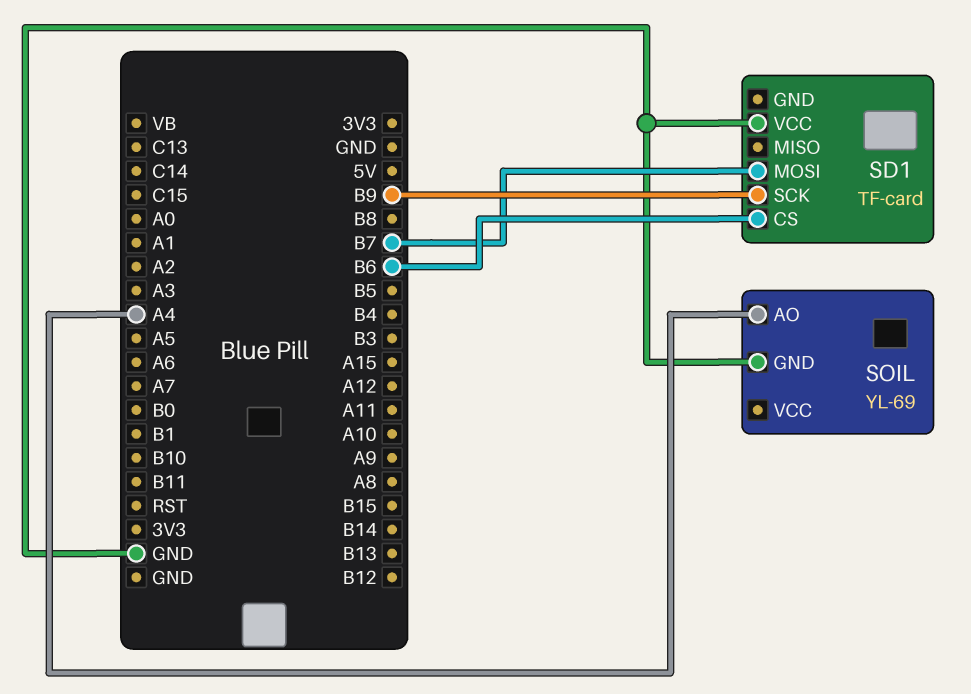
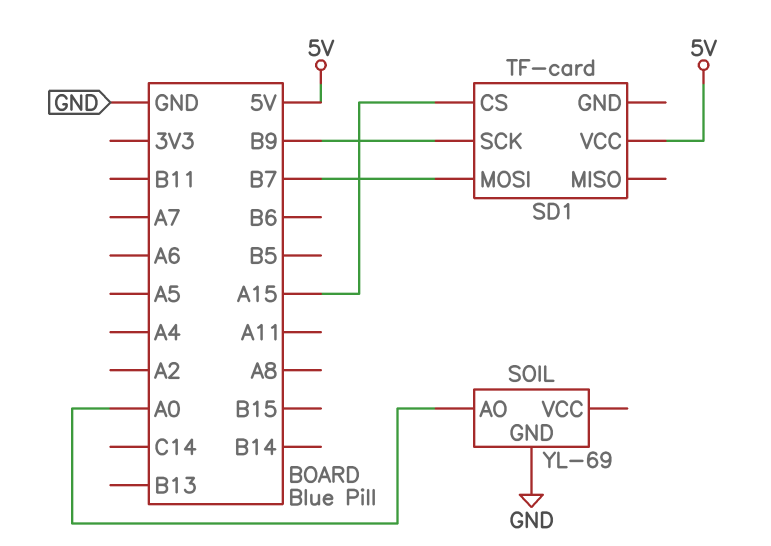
SD1 pin CS: B6 -> A15
SD1 pin VCC: GND -> 5V
SOIL pin AO: A4 -> A0

